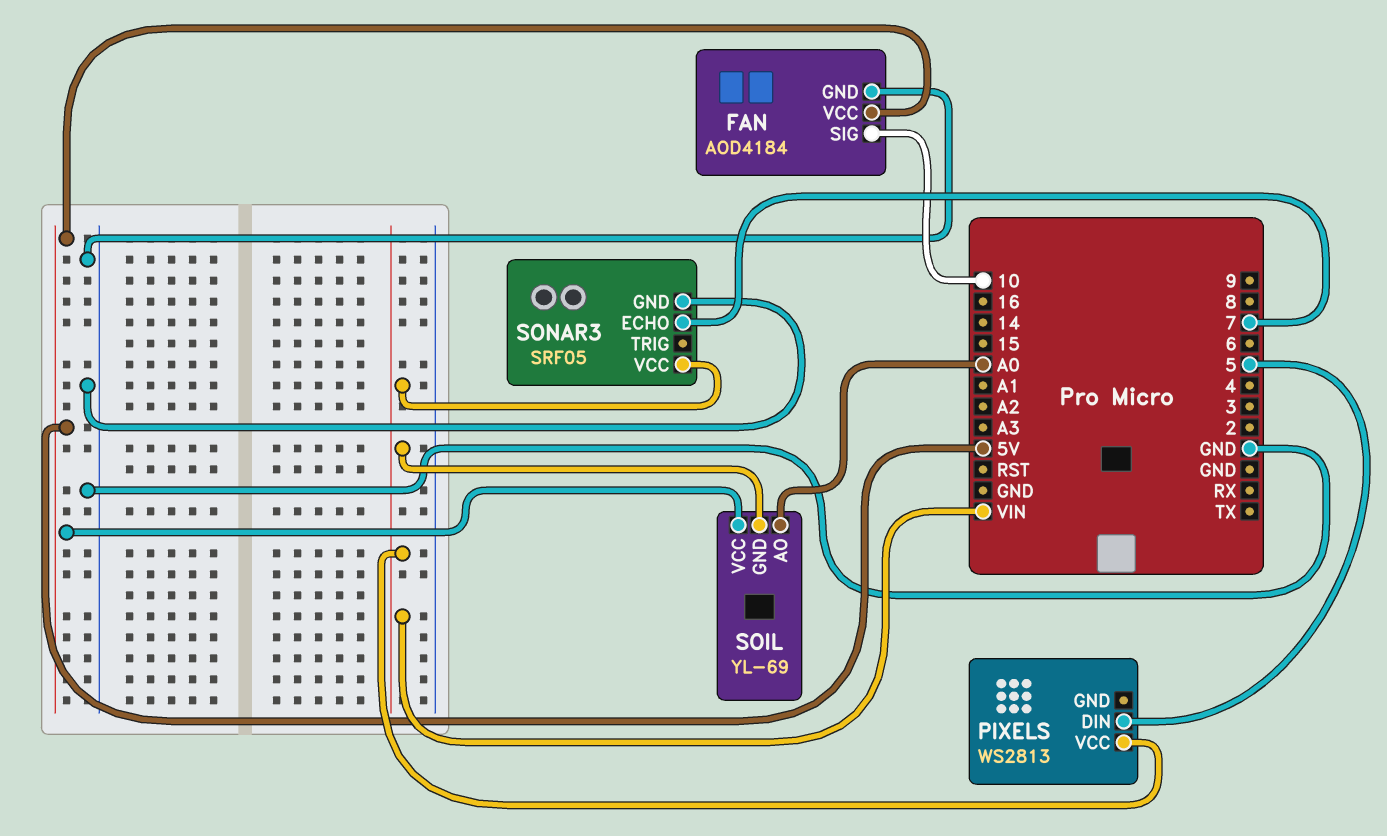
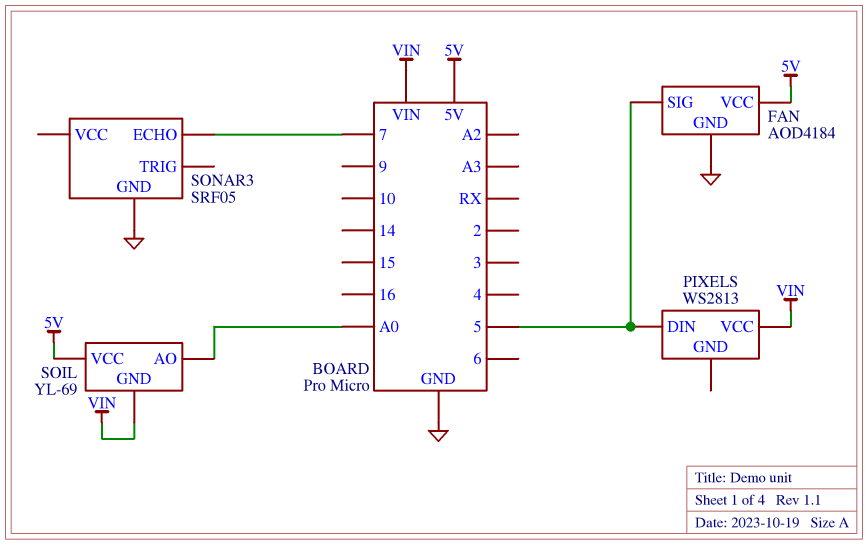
FAN pin SIG: 10 -> 5
SONAR3 pin VCC: VIN -> none

